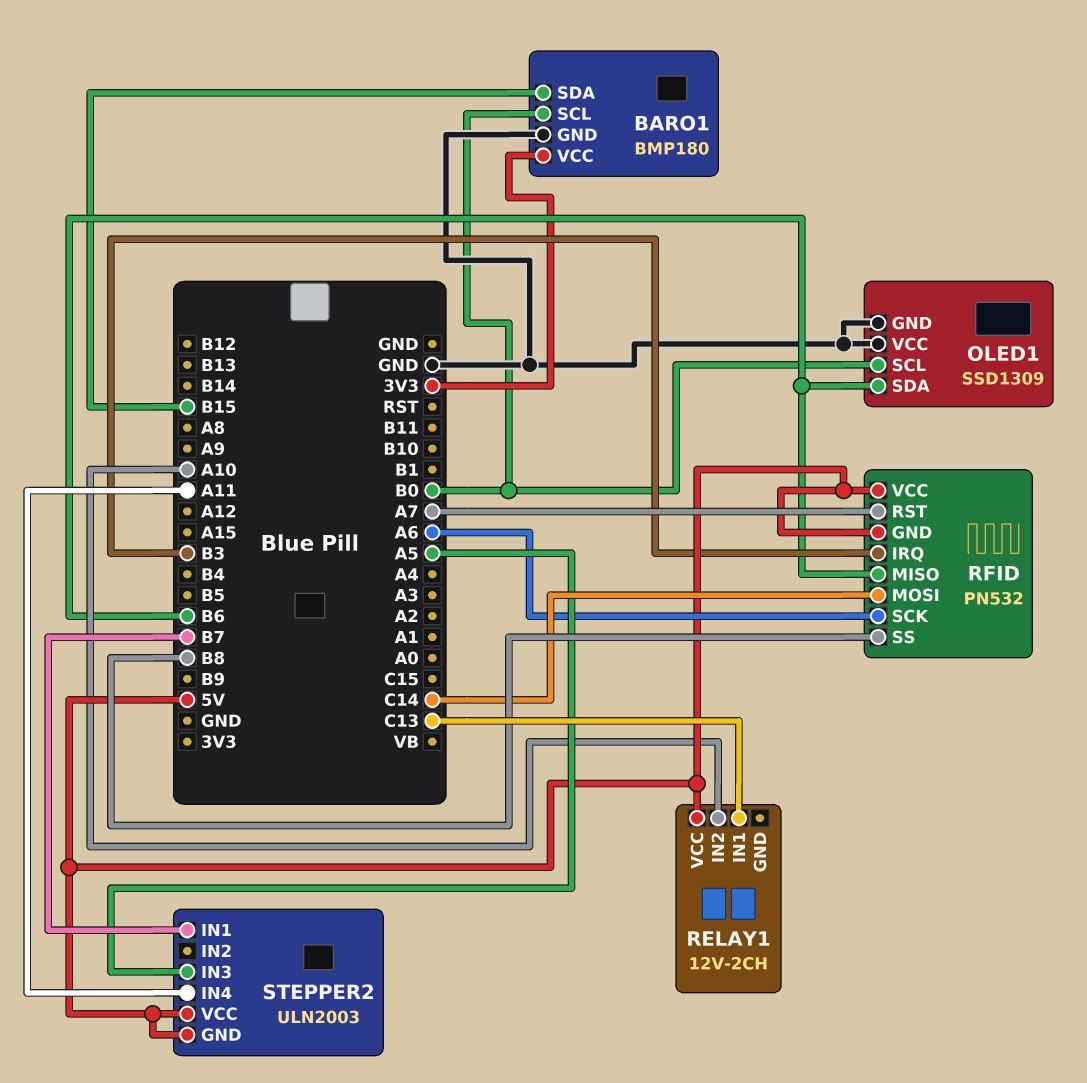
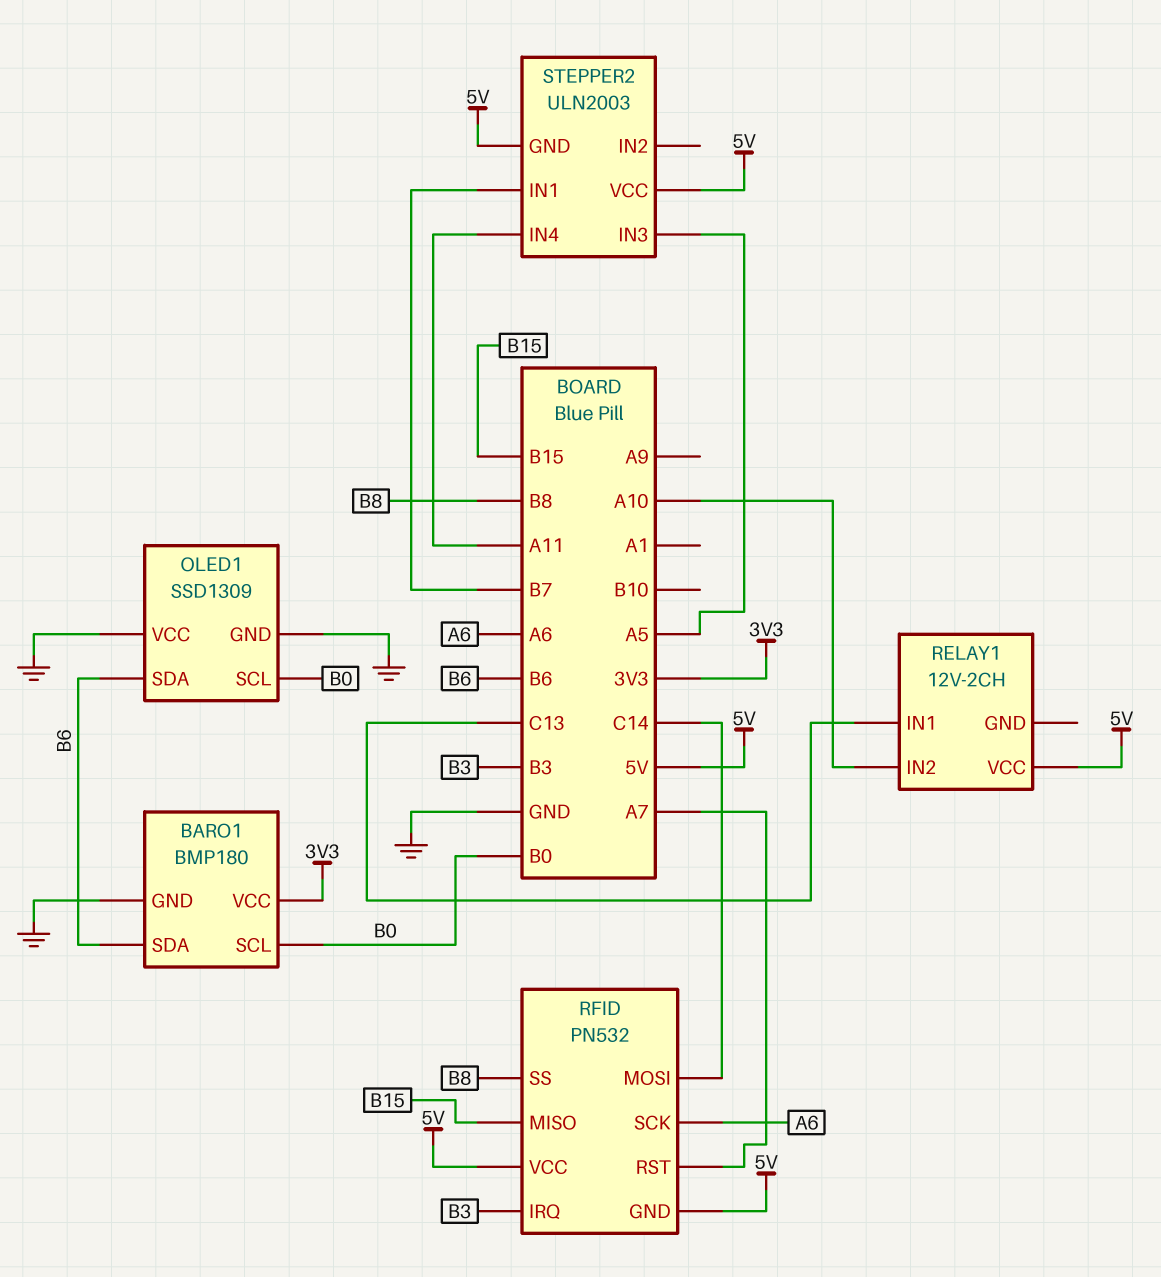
BARO1 pin SDA: B15 -> B6
RFID pin MISO: B6 -> B15

